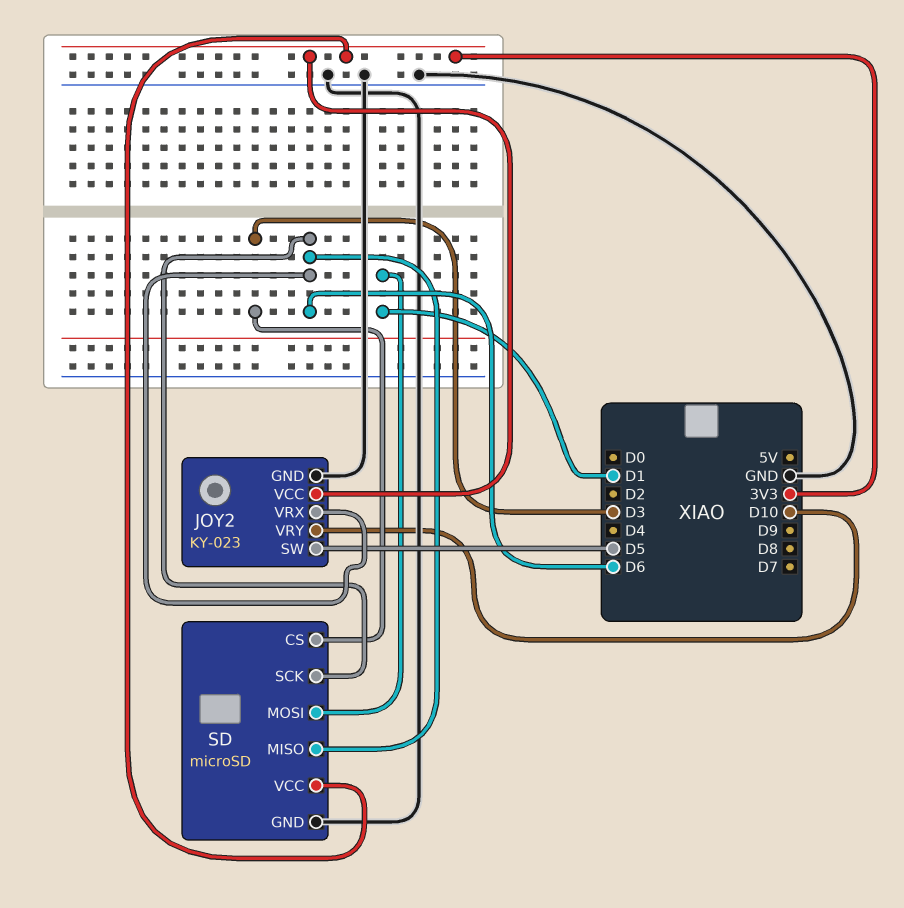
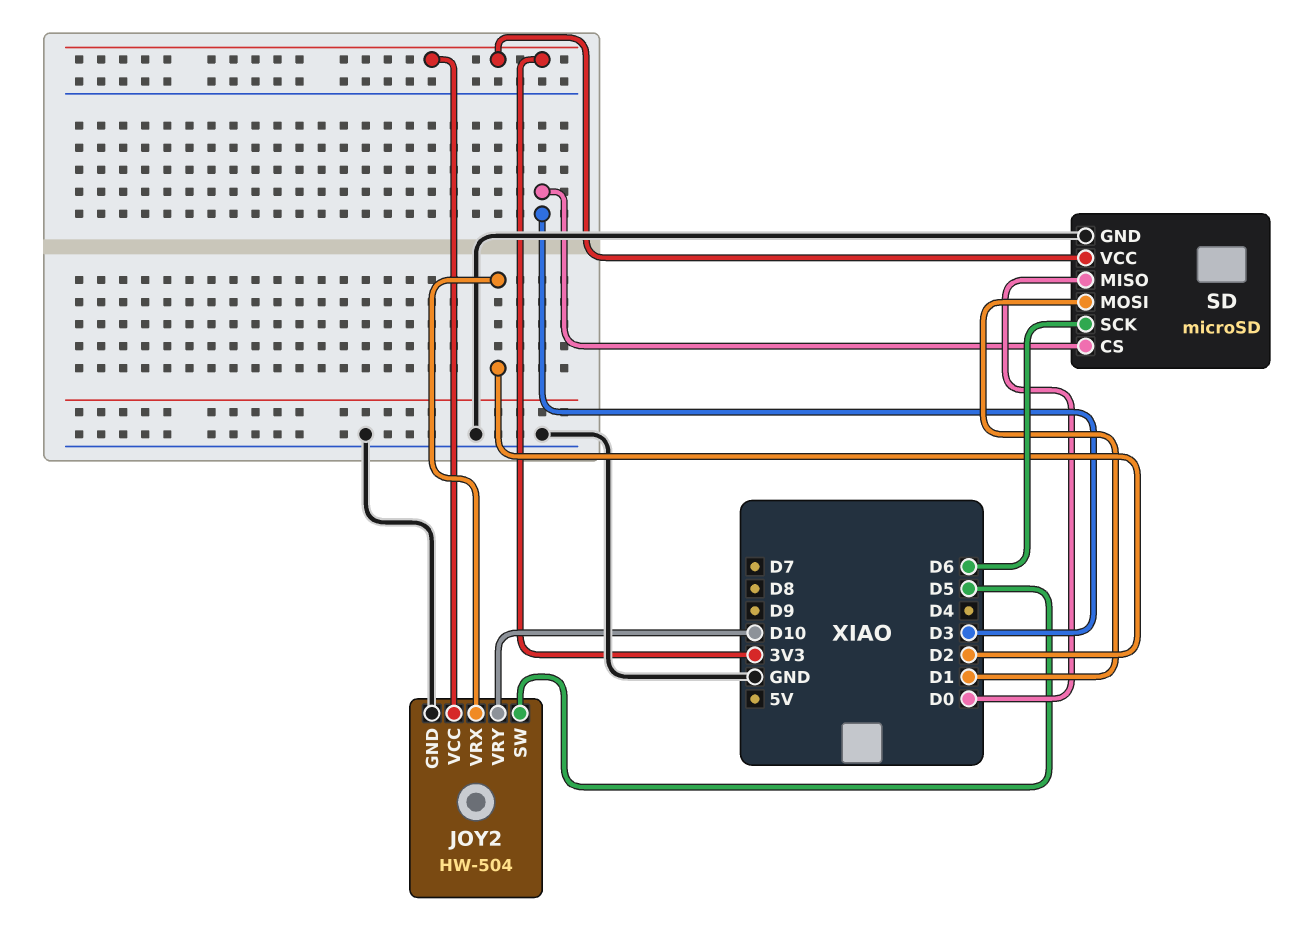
JOY2: KY-023 -> HW-504
JOY2 pin VRX: D6 -> D2
SD pin MISO: D6 -> D0

